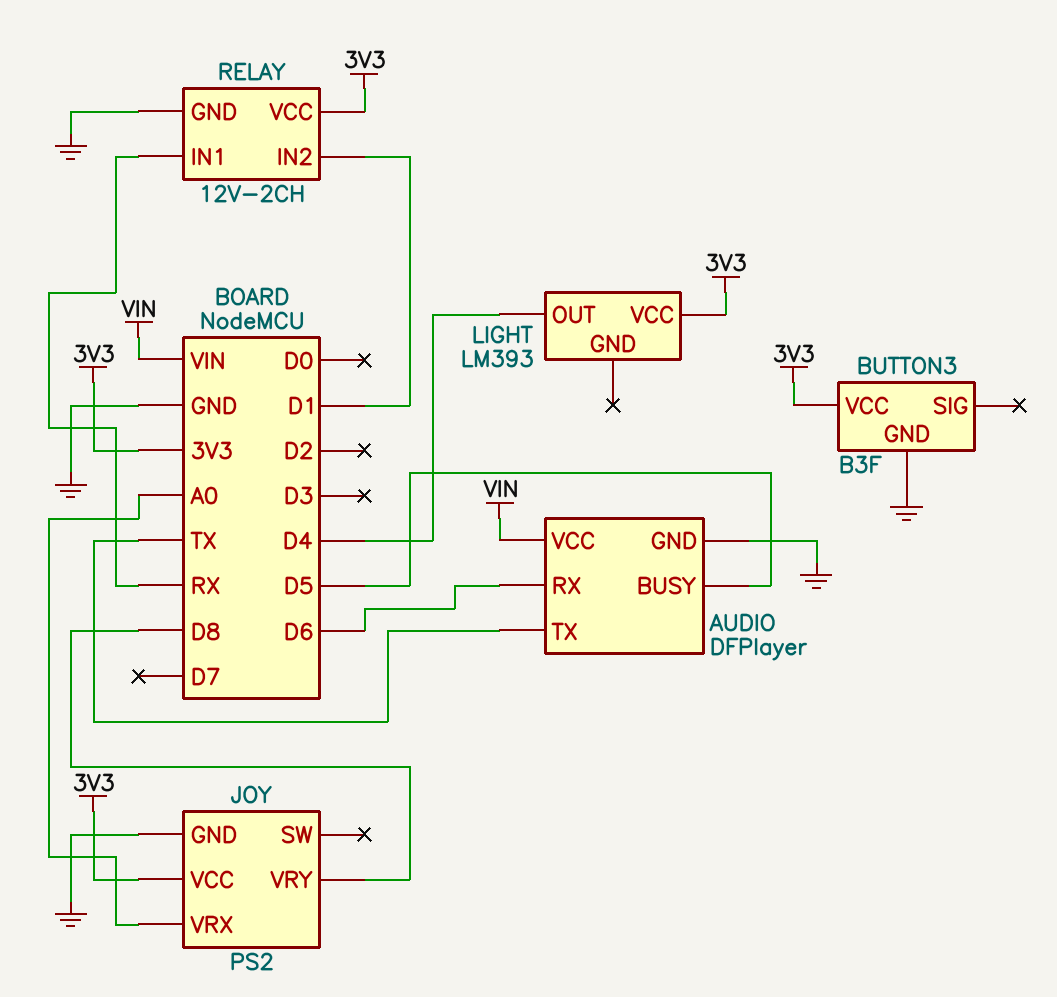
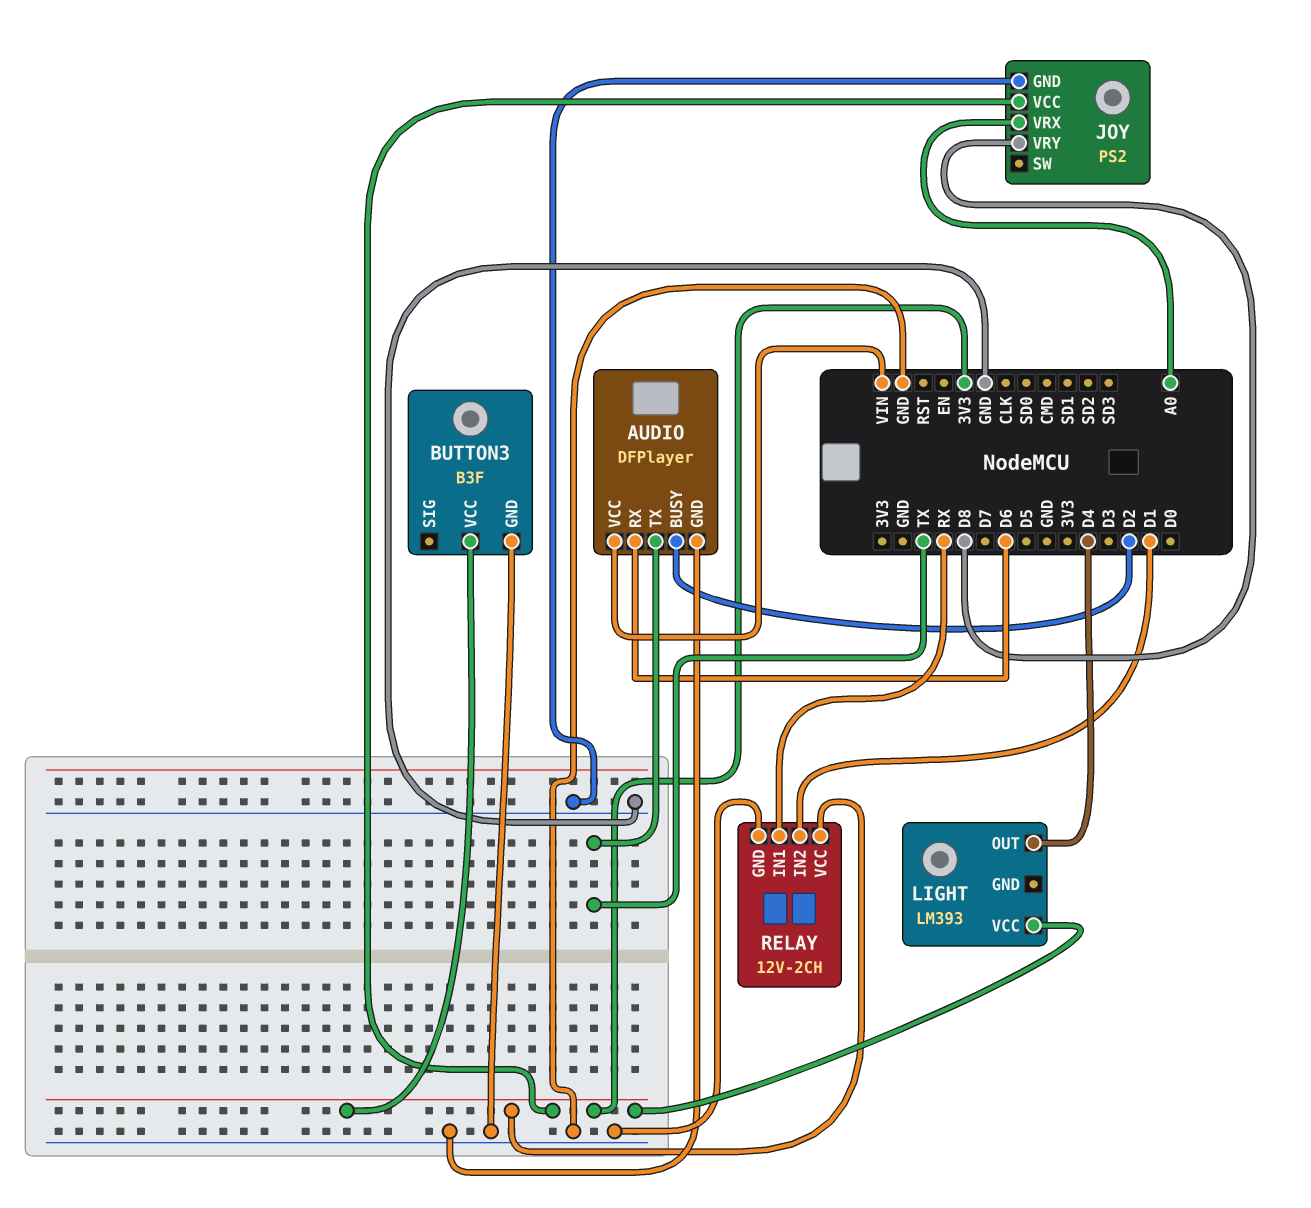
AUDIO pin BUSY: D5 -> D2

